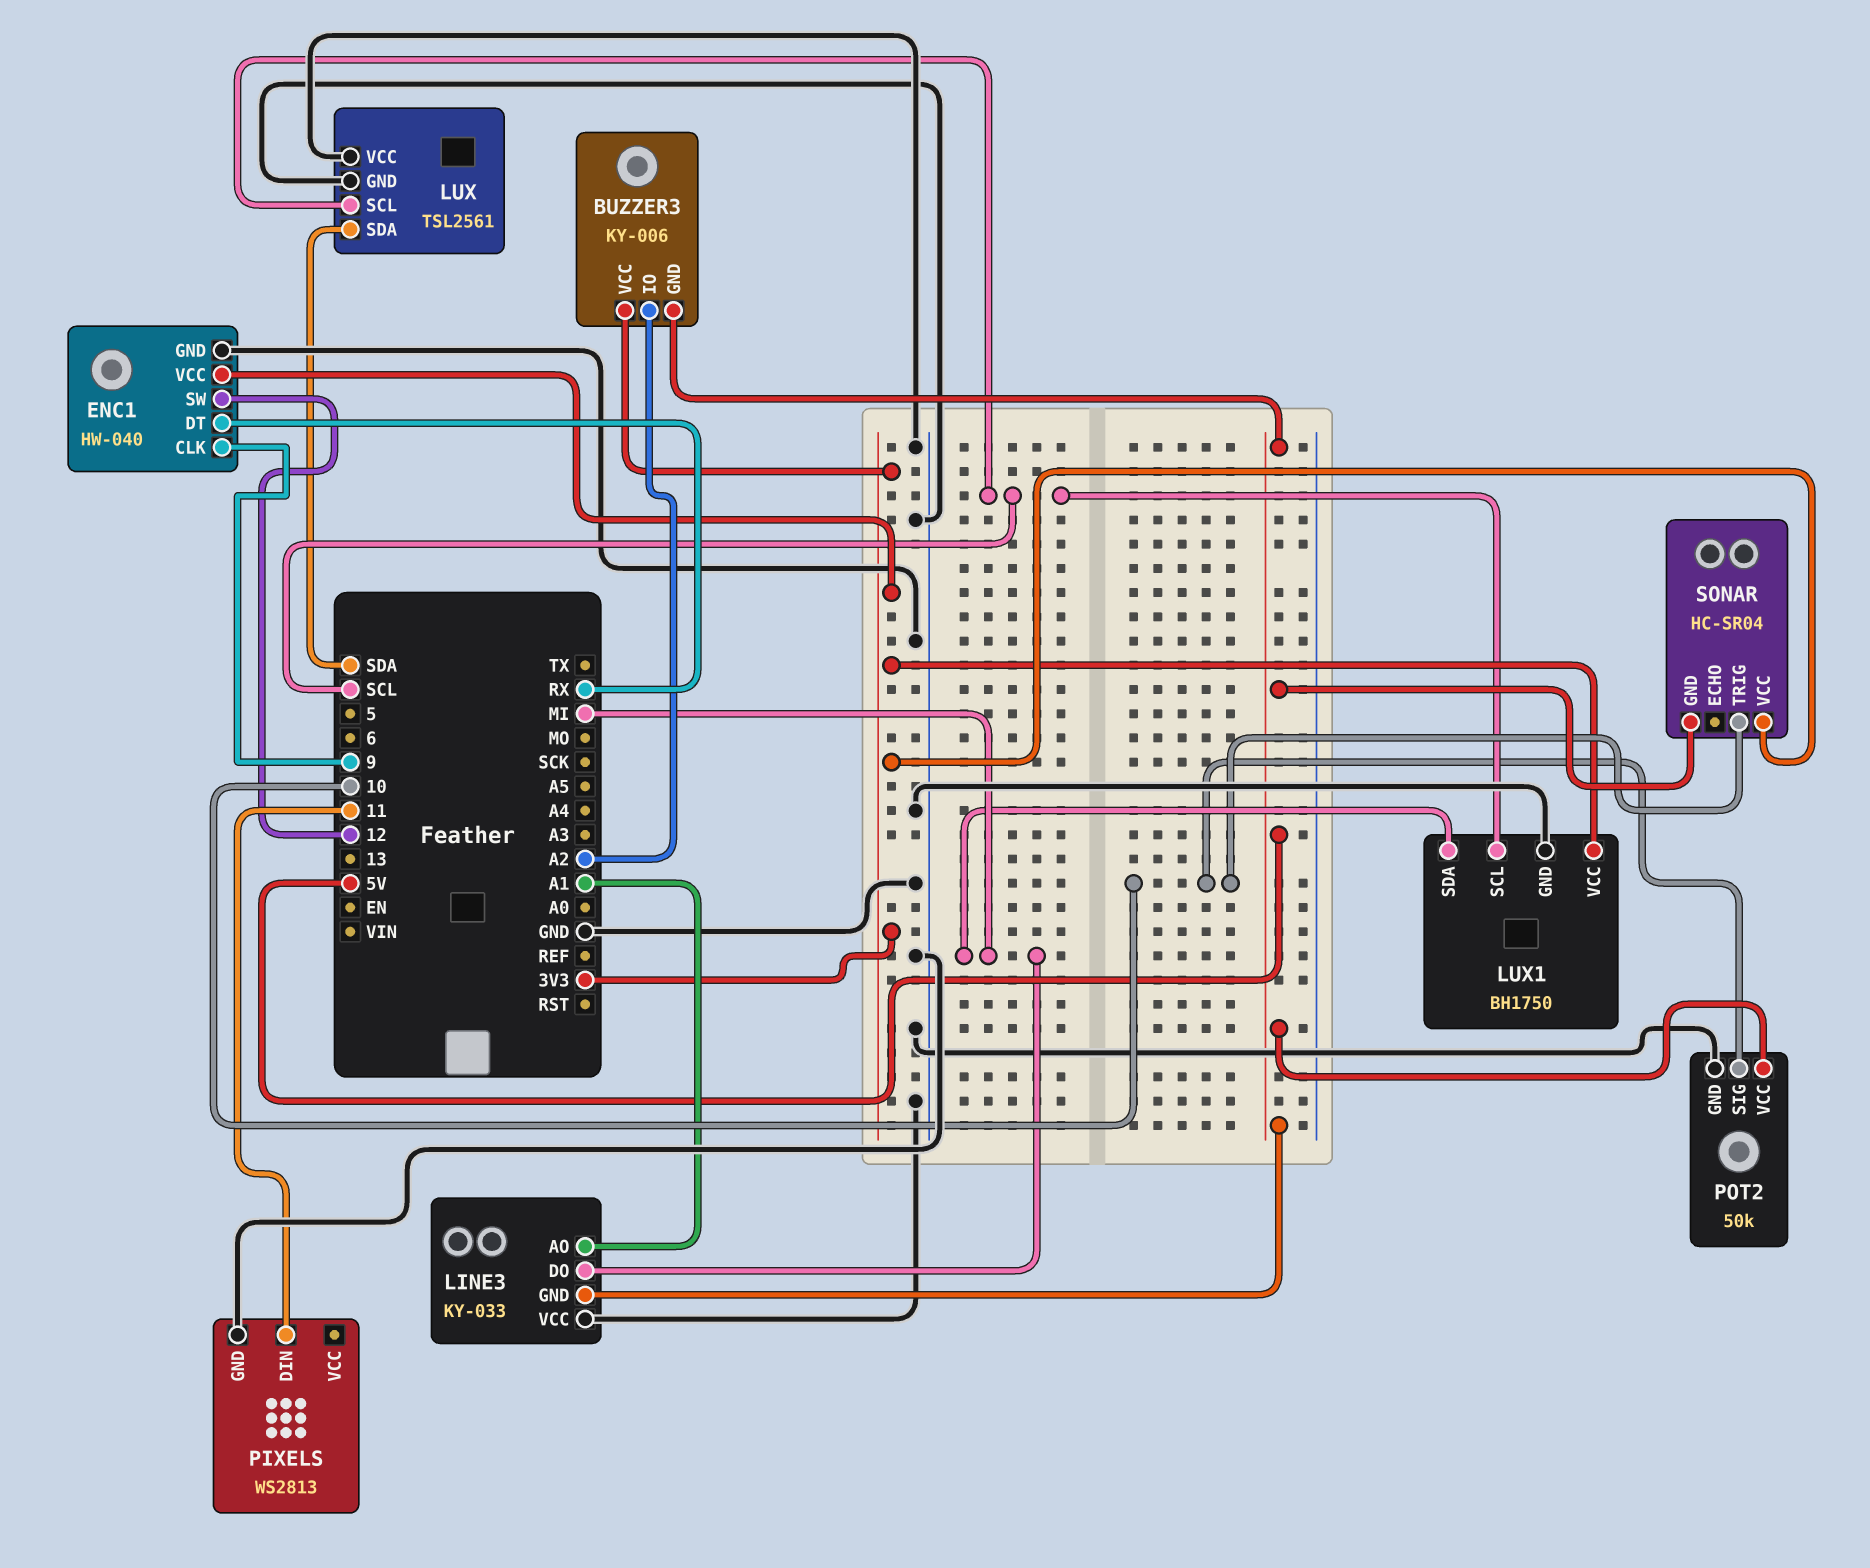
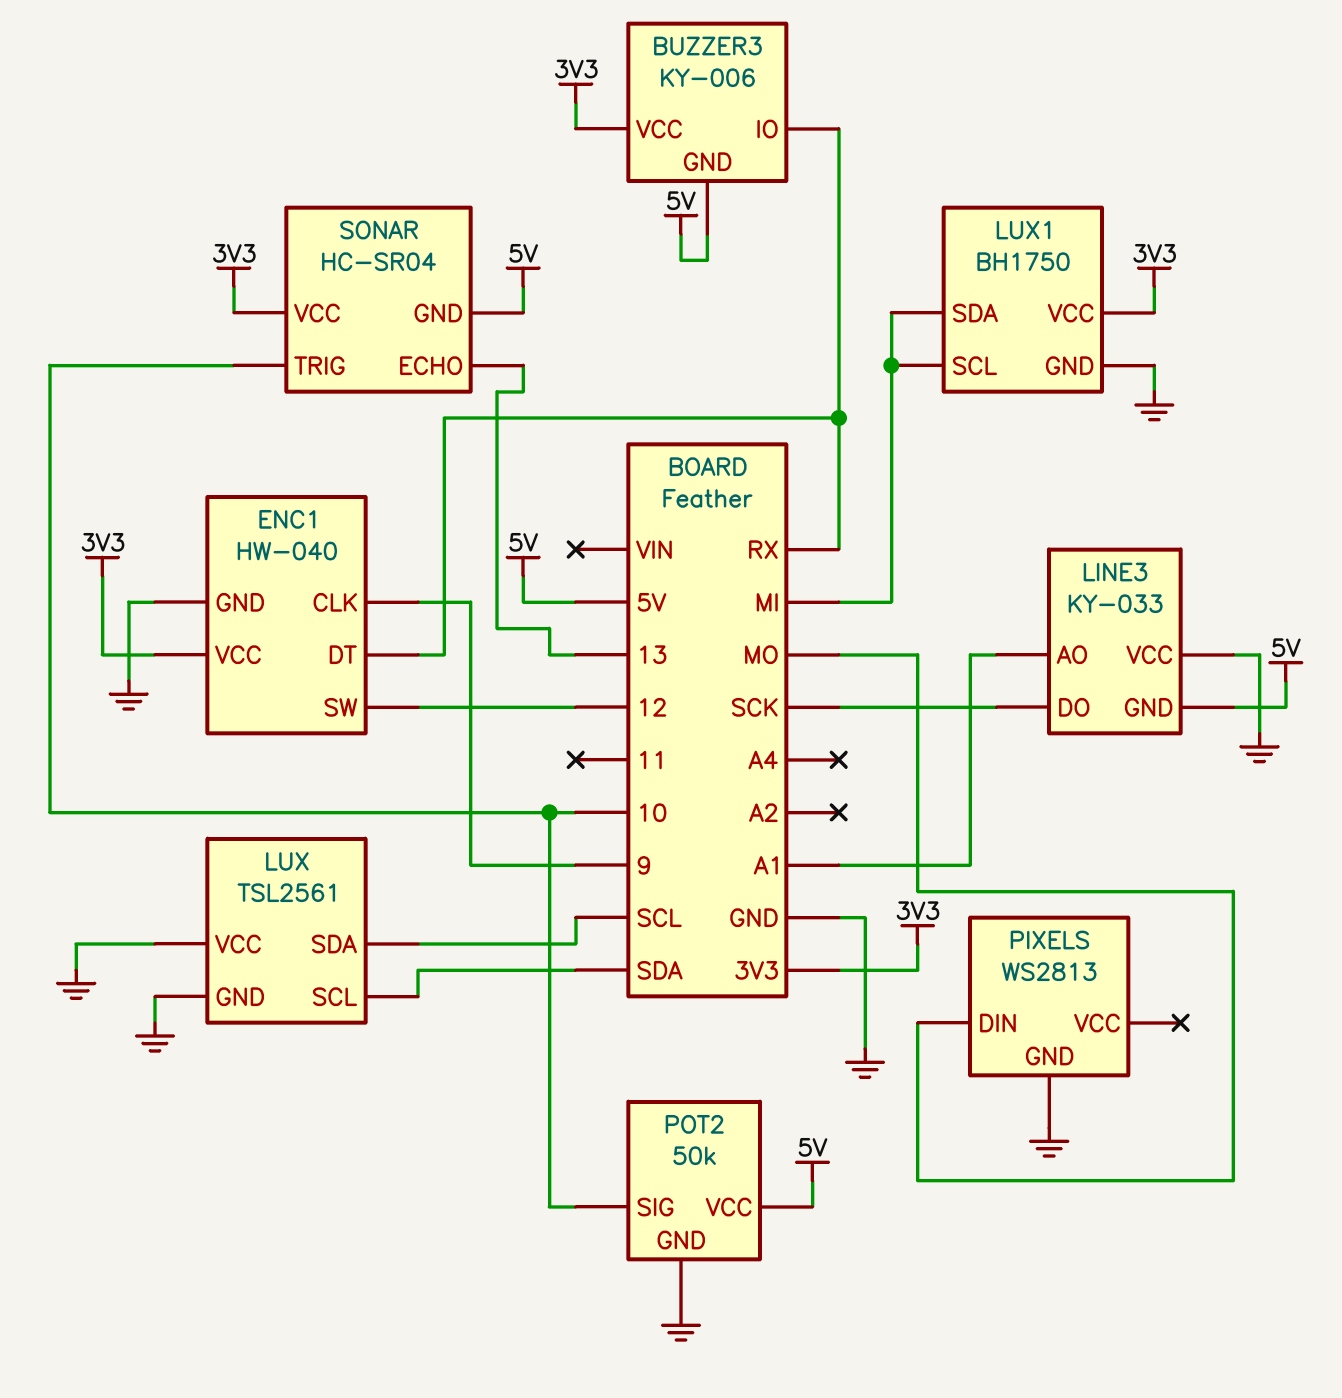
BUZZER3 pin IO: A2 -> RX
LINE3 pin DO: MI -> SCK
LUX pin SCL: SCL -> SDA
LUX pin SDA: SDA -> SCL
LUX1 pin SCL: SCL -> MI
PIXELS pin DIN: 11 -> MO
SONAR pin ECHO: none -> 13

